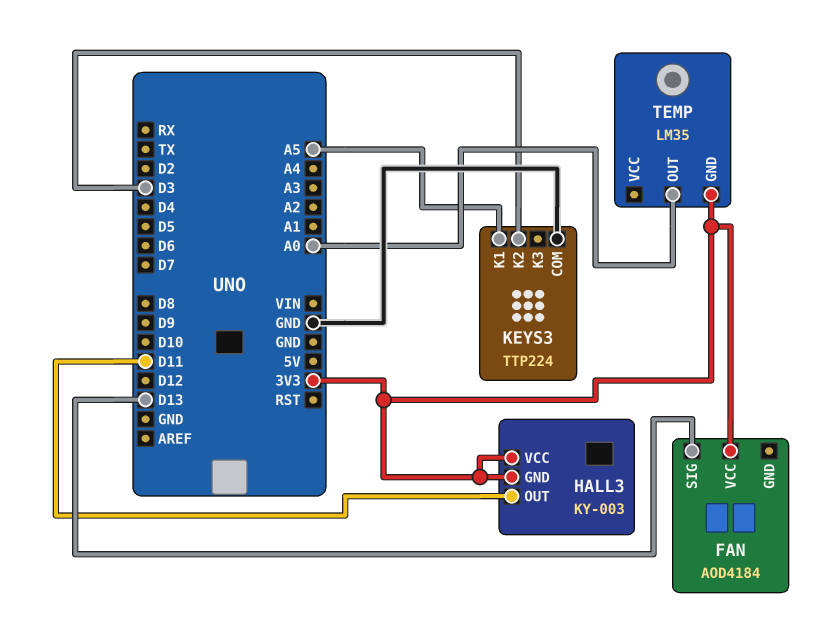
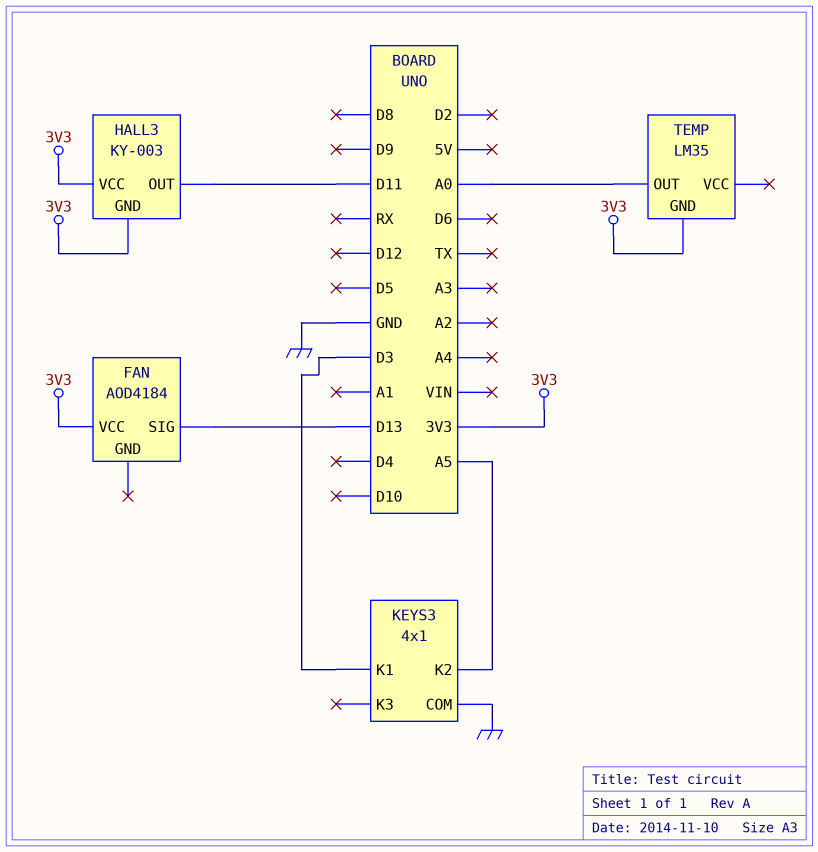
KEYS3: TTP224 -> 4x1
KEYS3 pin K1: A5 -> D3
KEYS3 pin K2: D3 -> A5

